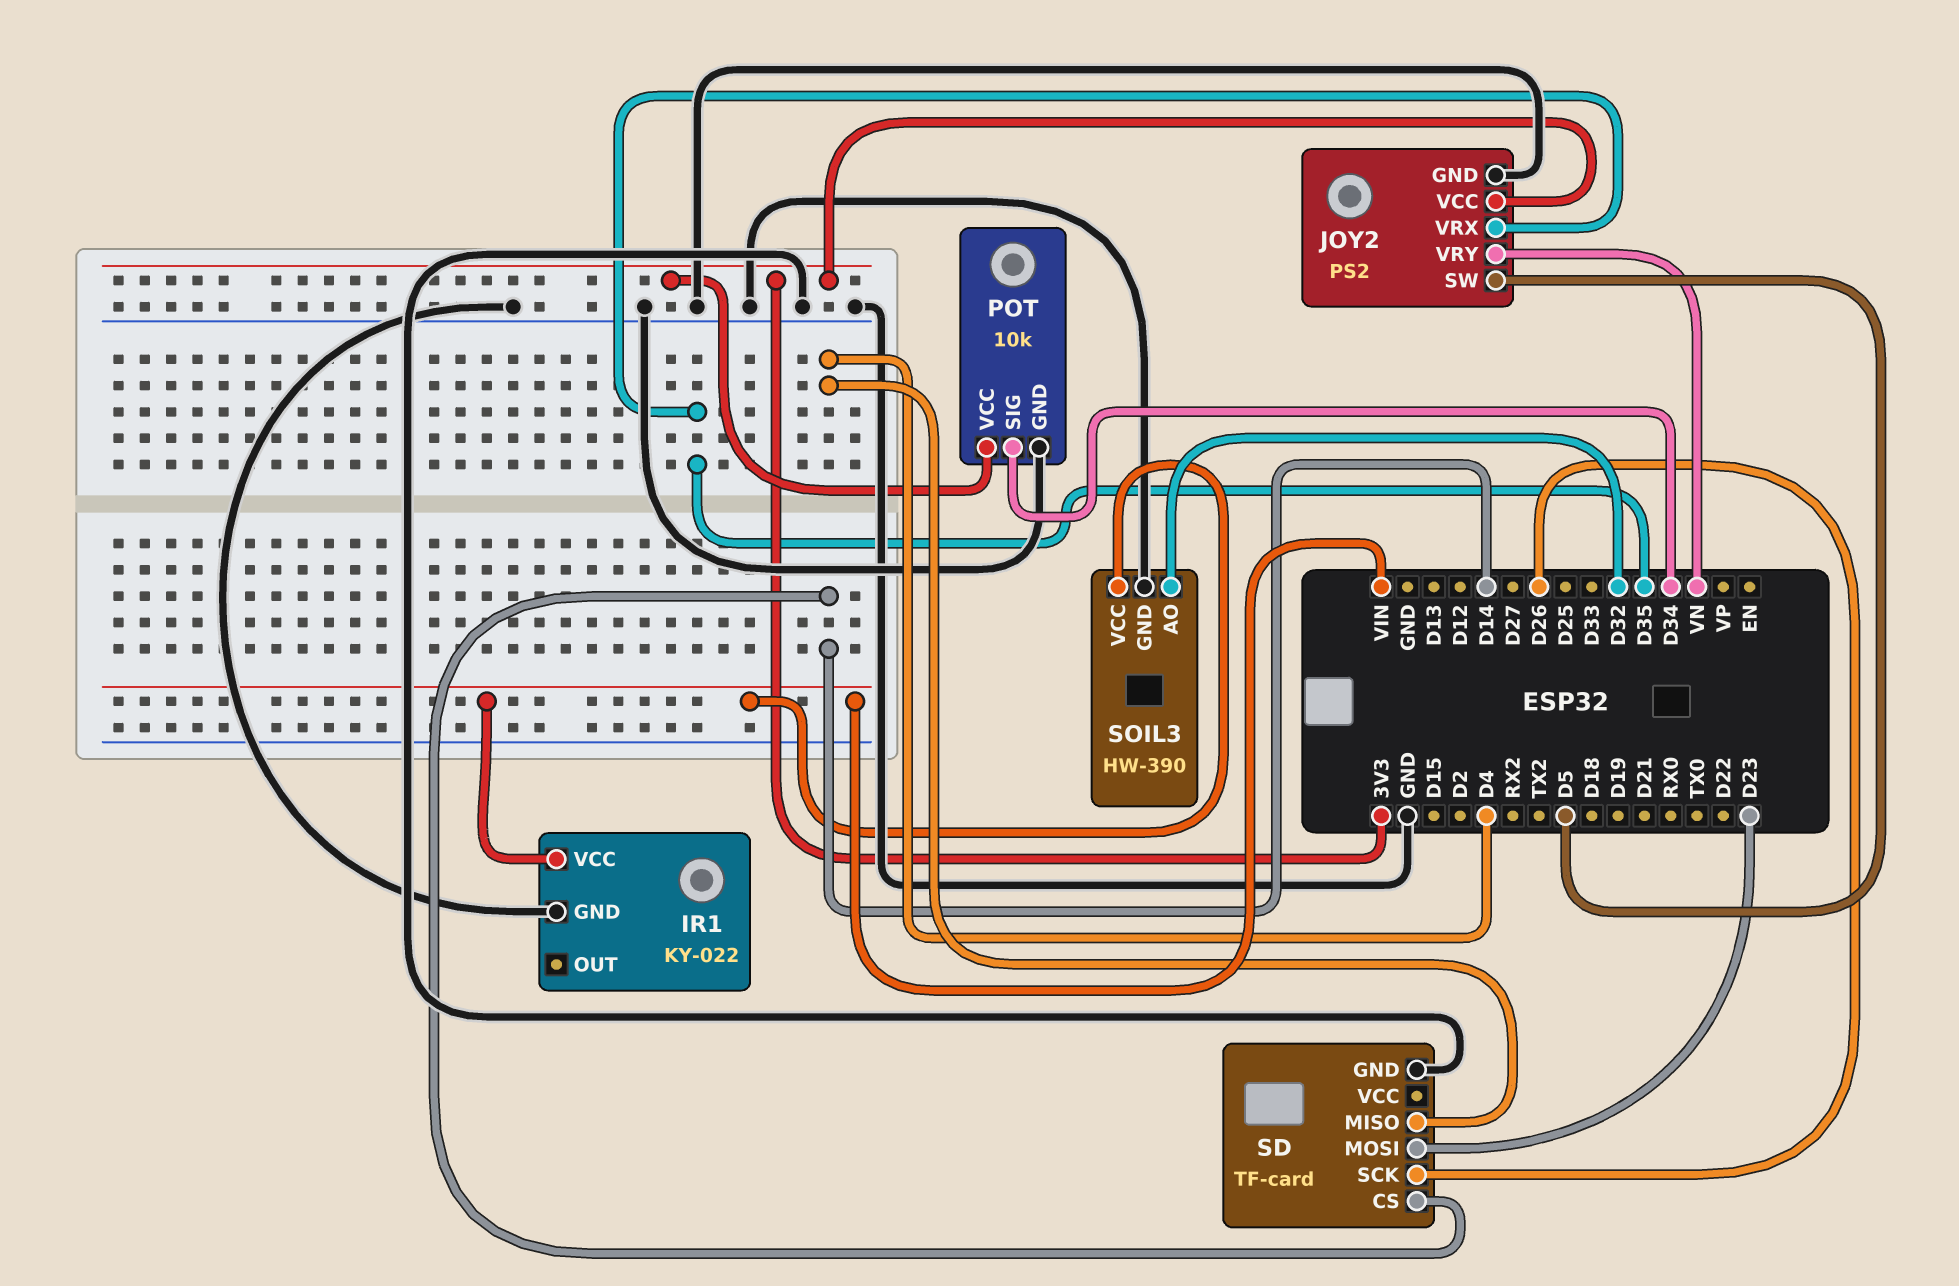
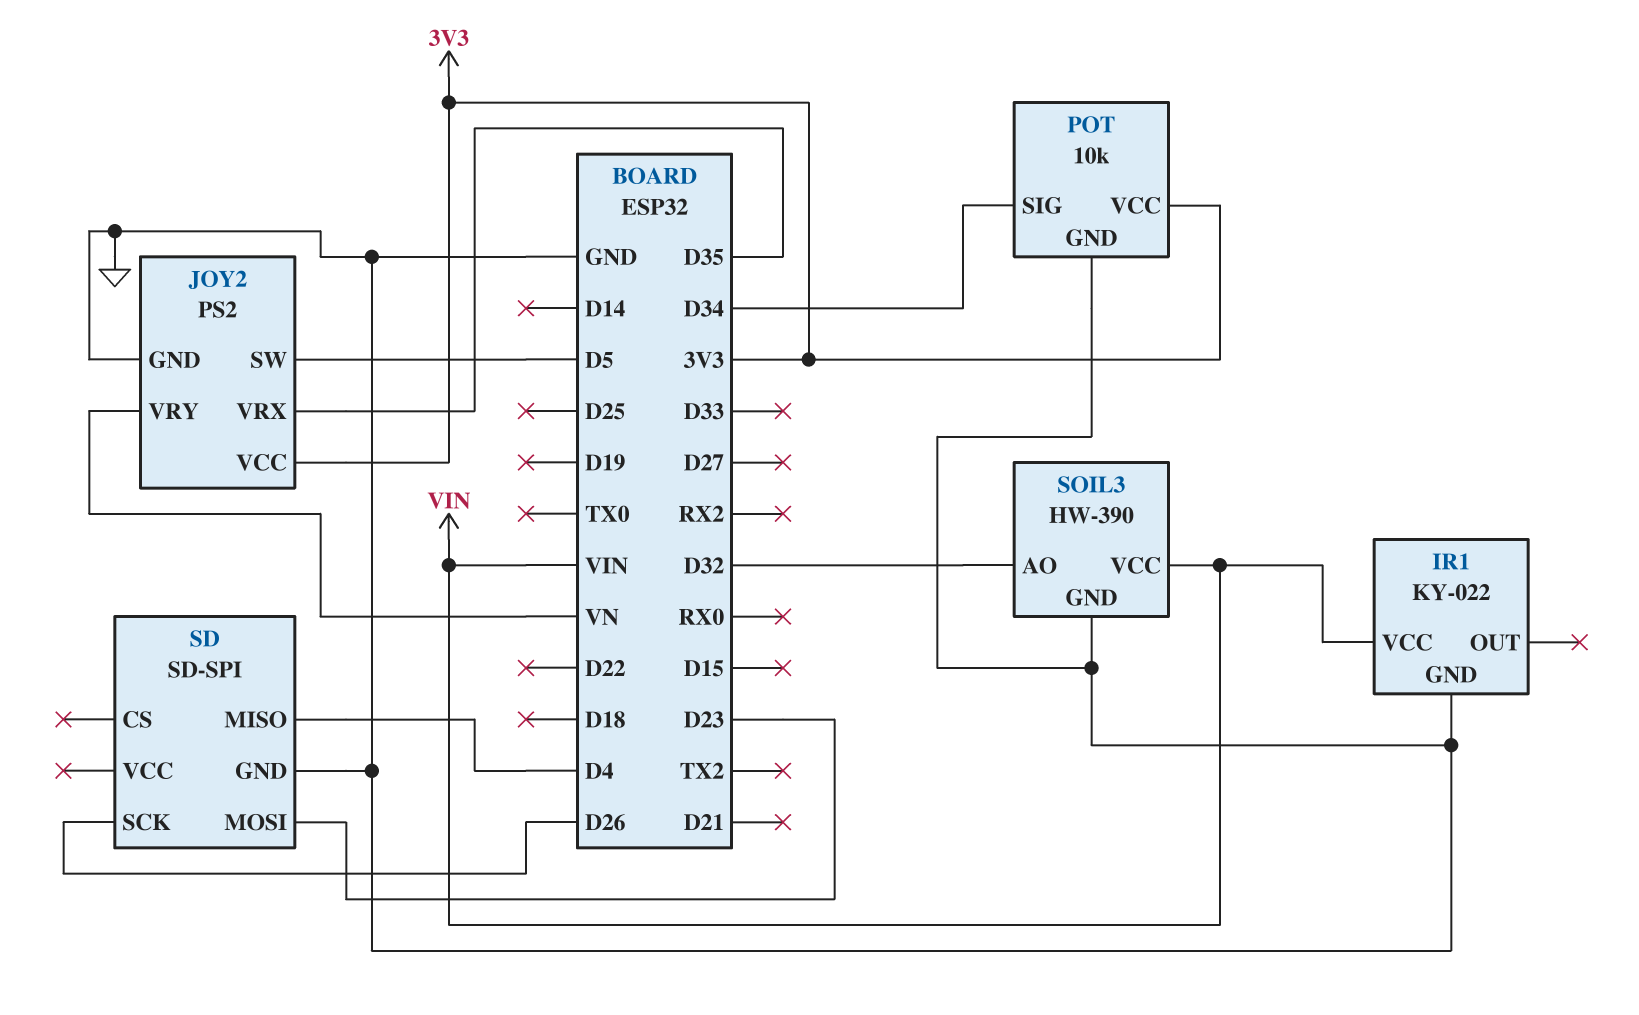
SD: TF-card -> SD-SPI
SD pin CS: D14 -> none

